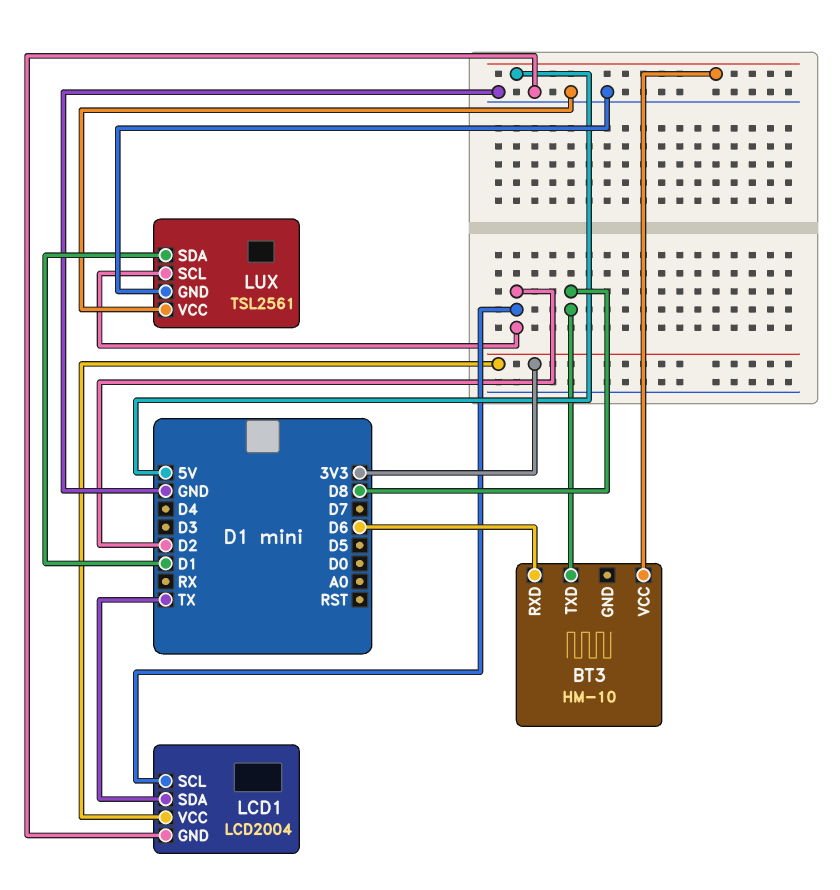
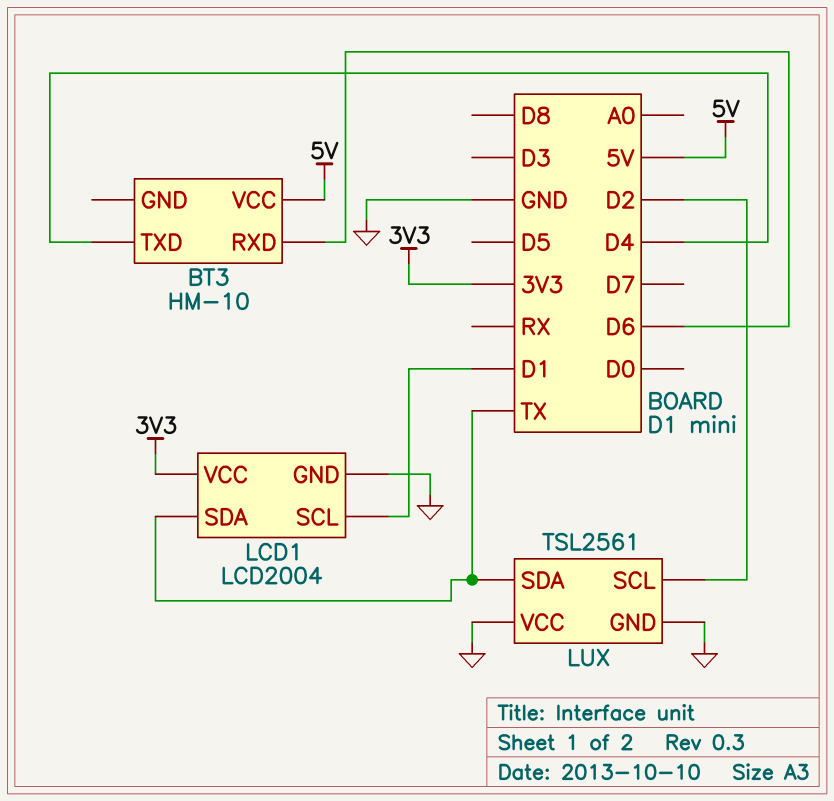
BT3 pin TXD: D8 -> D4
LCD1 pin SCL: D2 -> D1
LUX pin SDA: D1 -> TX

